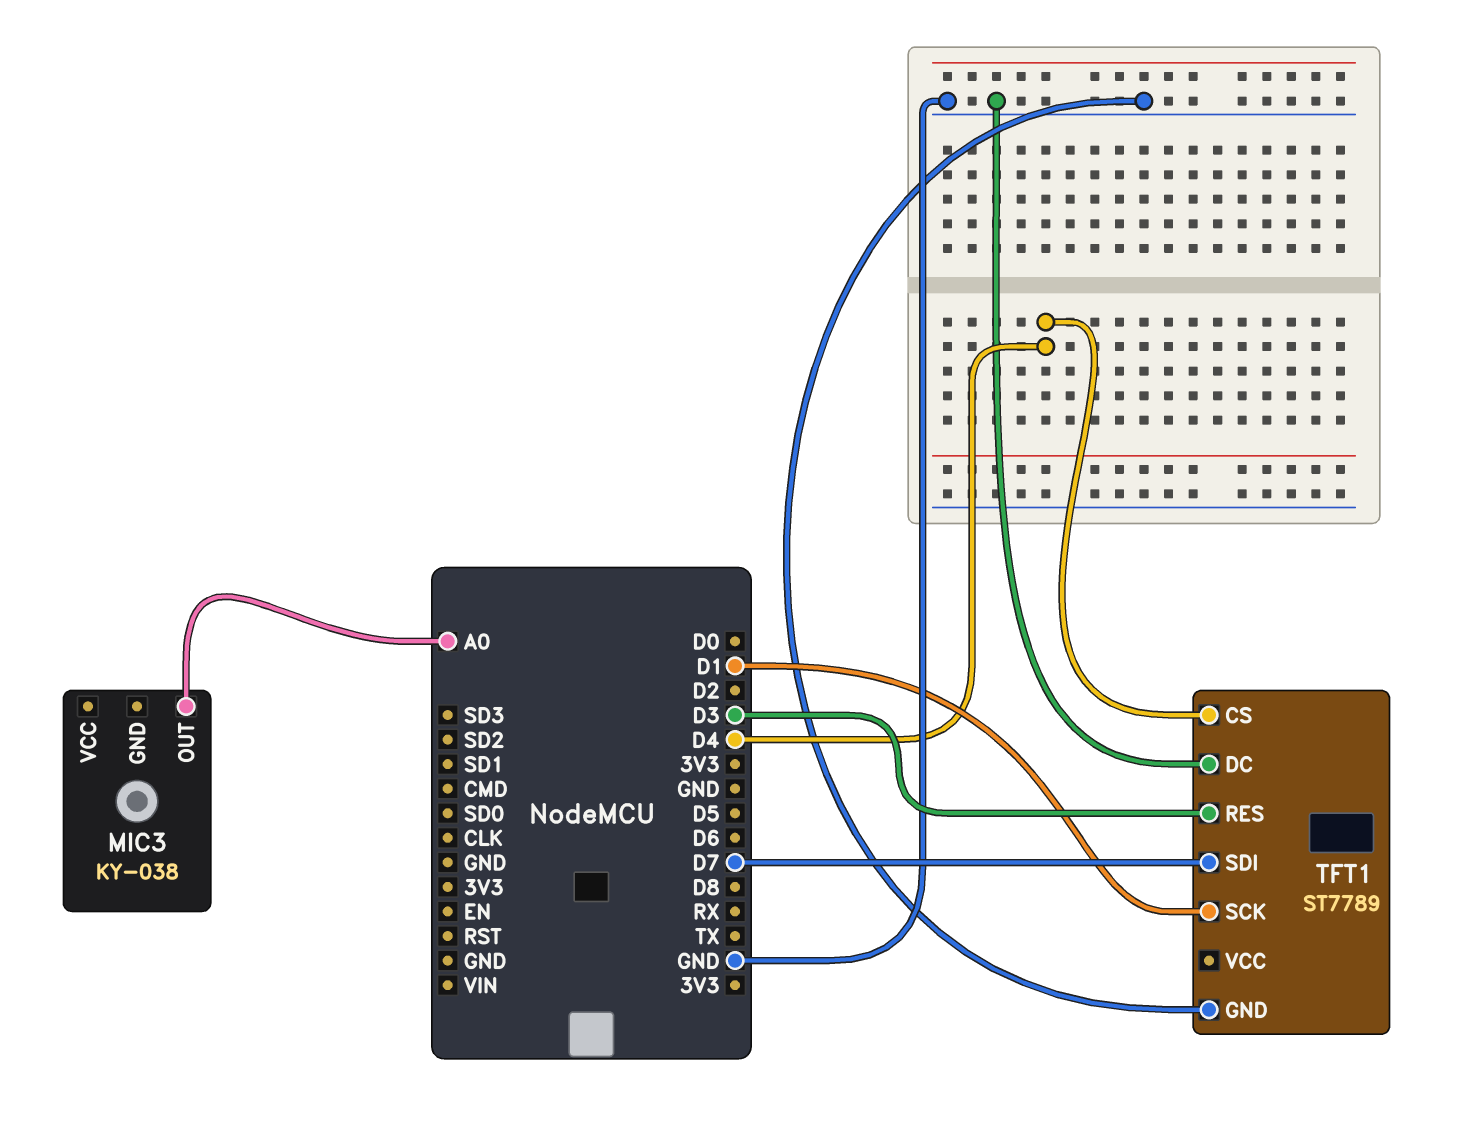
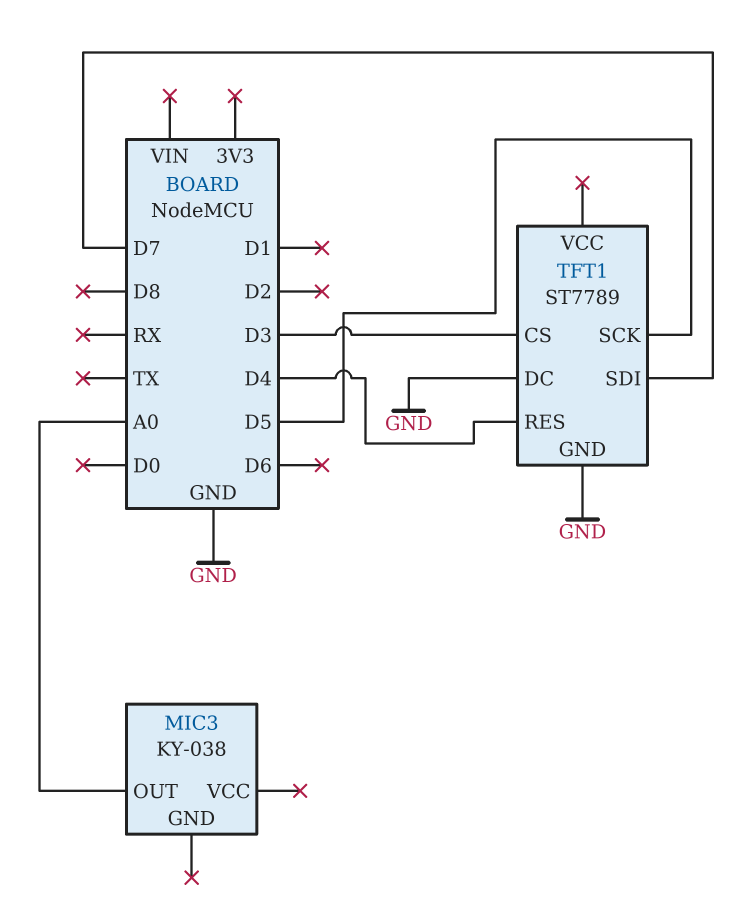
TFT1 pin CS: D4 -> D3
TFT1 pin RES: D3 -> D4
TFT1 pin SCK: D1 -> D5

